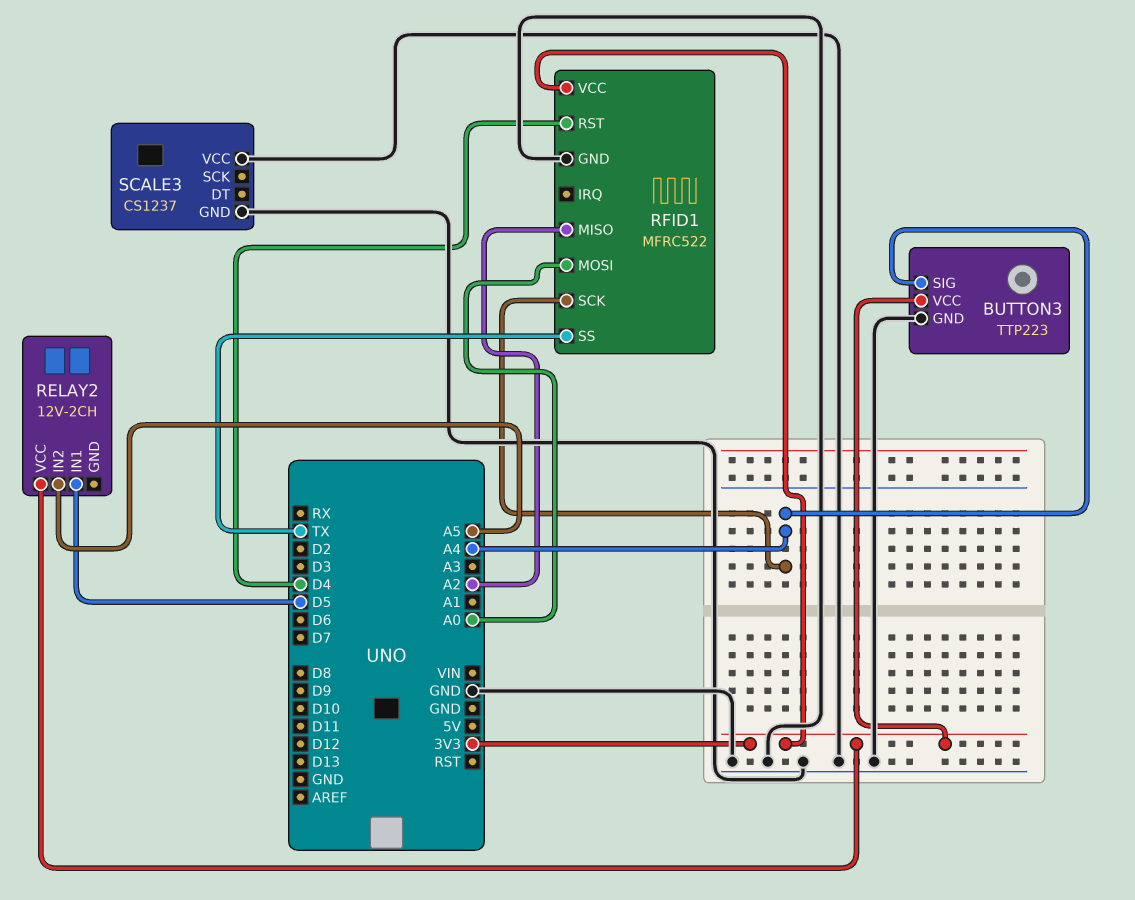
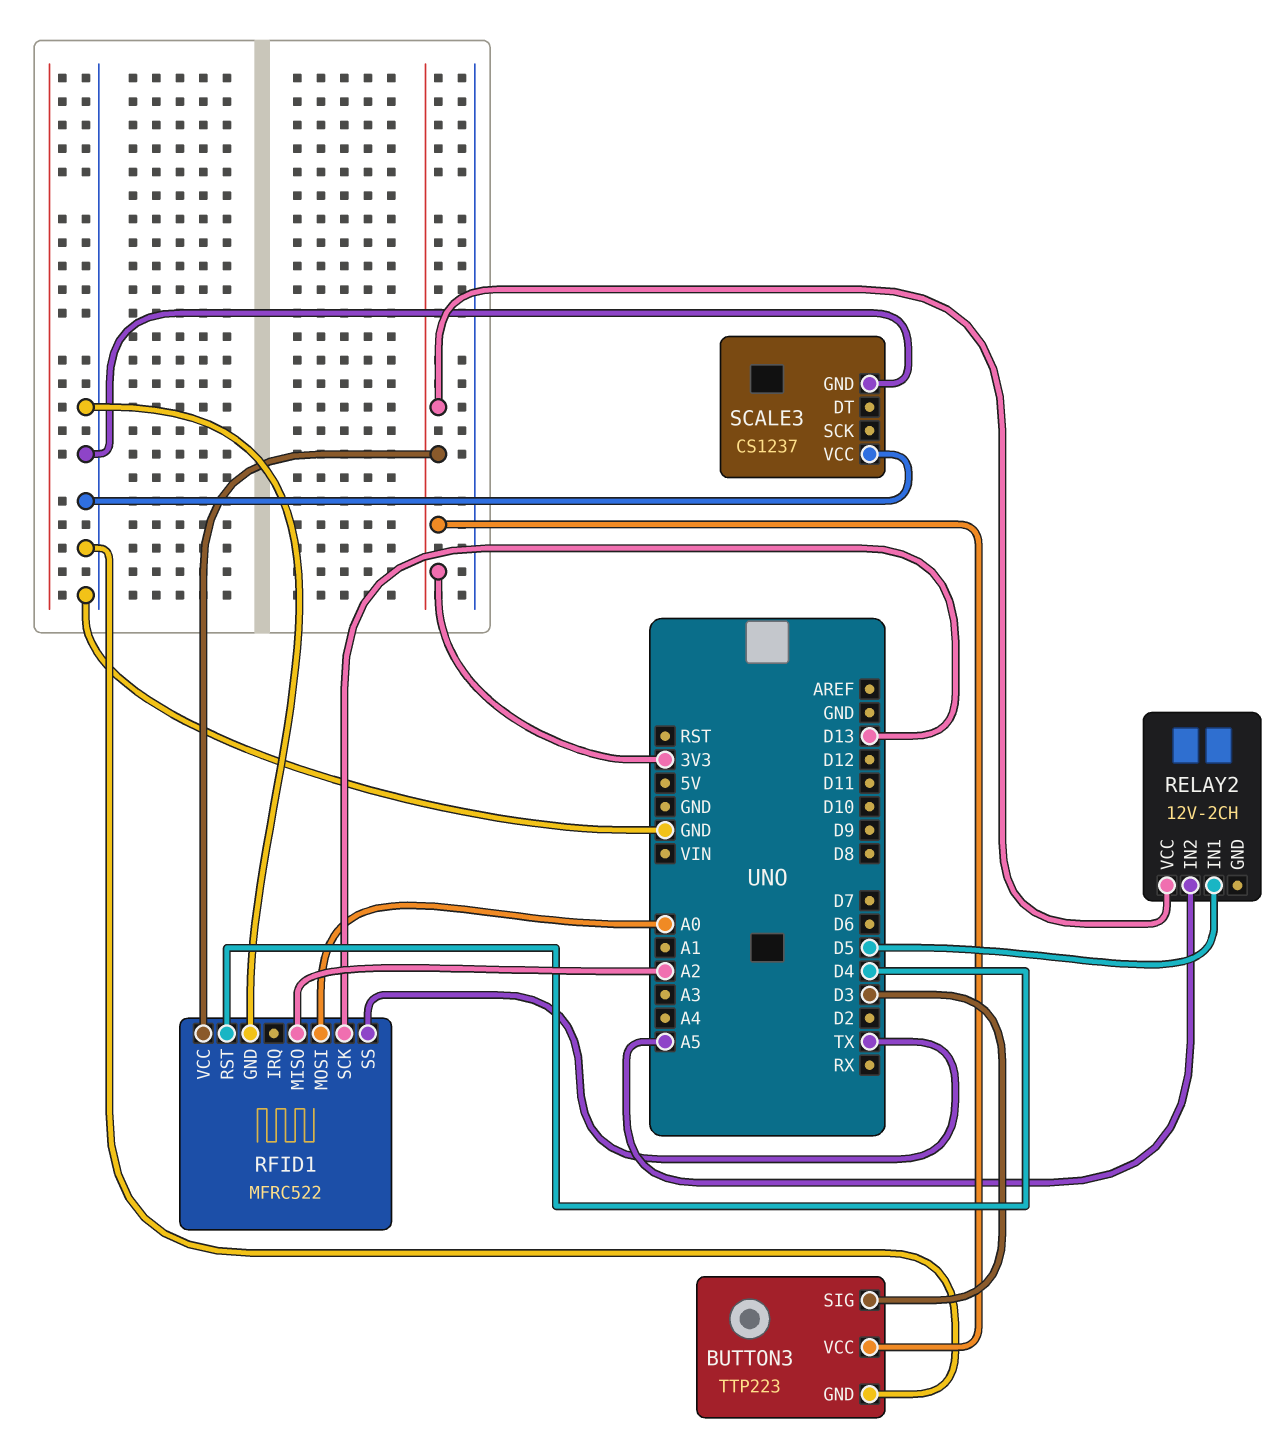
BUTTON3 pin SIG: A4 -> D3
RFID1 pin SCK: A4 -> D13

